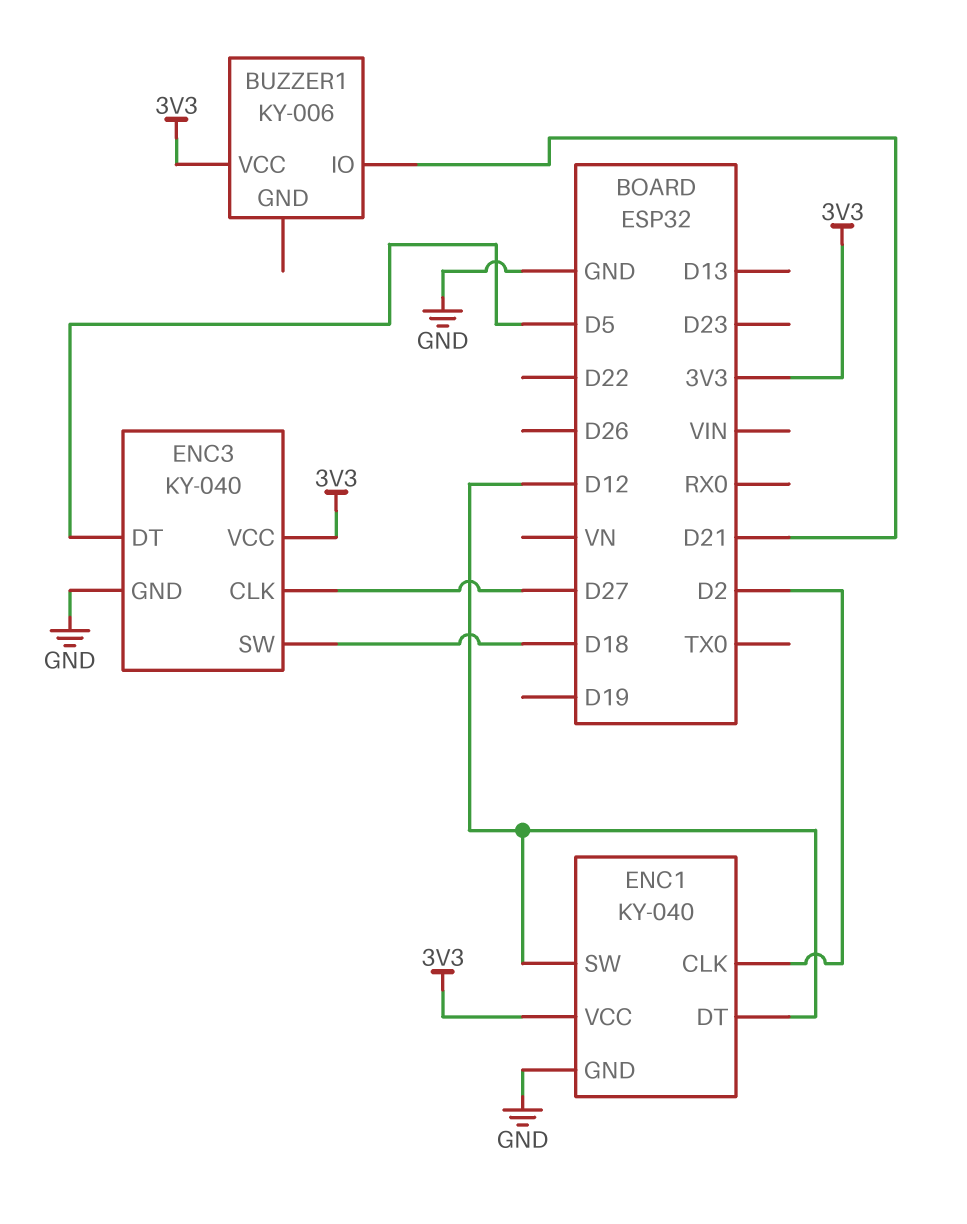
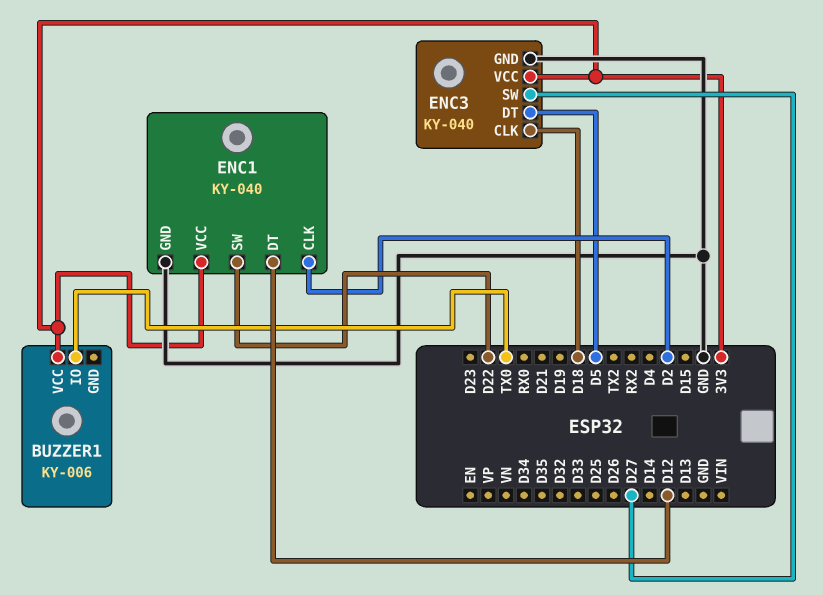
BUZZER1 pin IO: D21 -> TX0
ENC1 pin SW: D12 -> D22
ENC3 pin CLK: D27 -> D18
ENC3 pin SW: D18 -> D27

